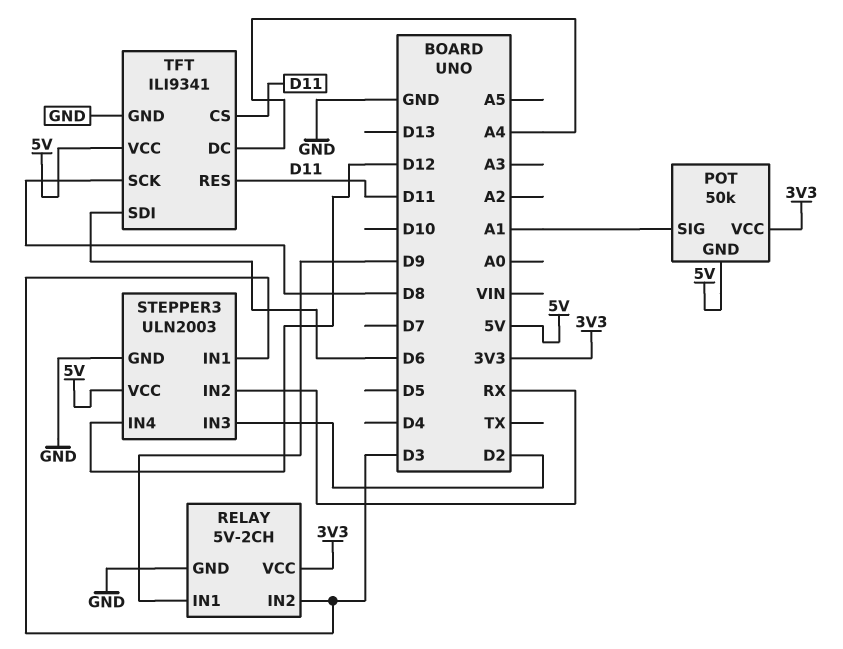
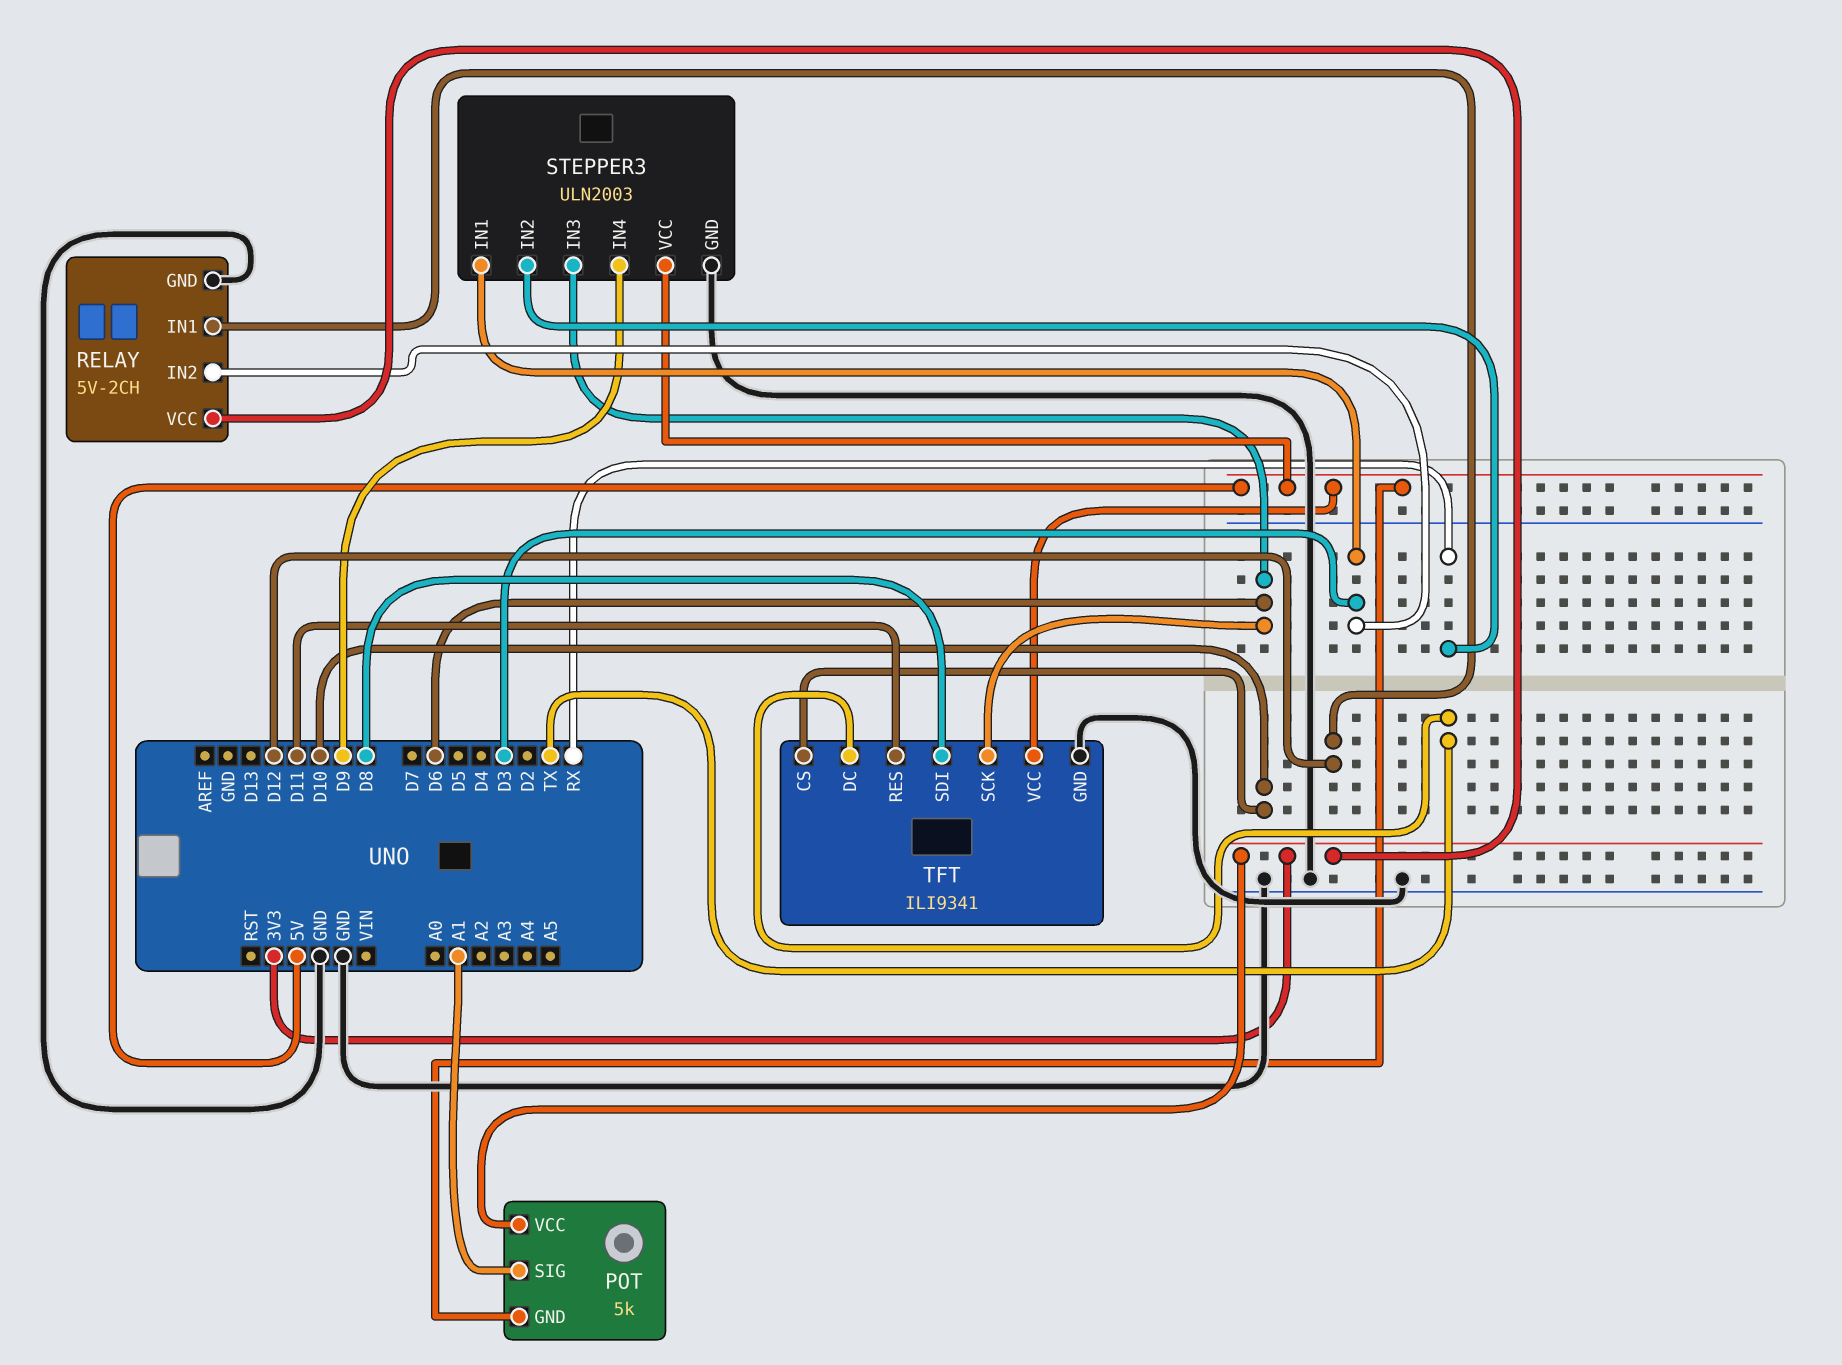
POT: 50k -> 5k
RELAY pin IN1: D9 -> D12
STEPPER3 pin IN3: D2 -> D6
STEPPER3 pin IN4: D12 -> D9
TFT pin CS: D11 -> D10
TFT pin DC: A4 -> TX
TFT pin SCK: D8 -> D6
TFT pin SDI: D6 -> D8

